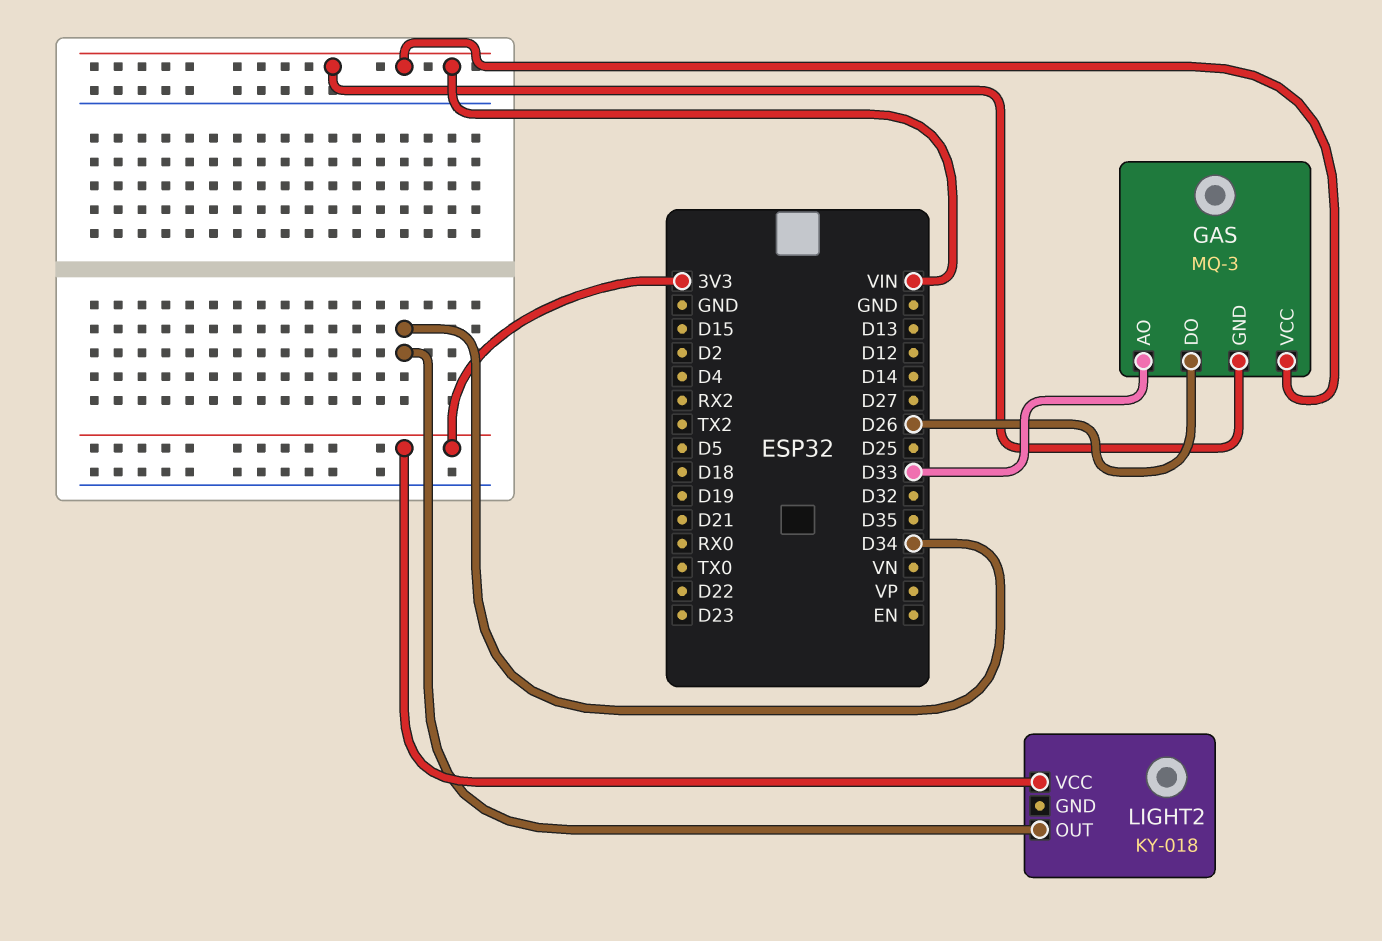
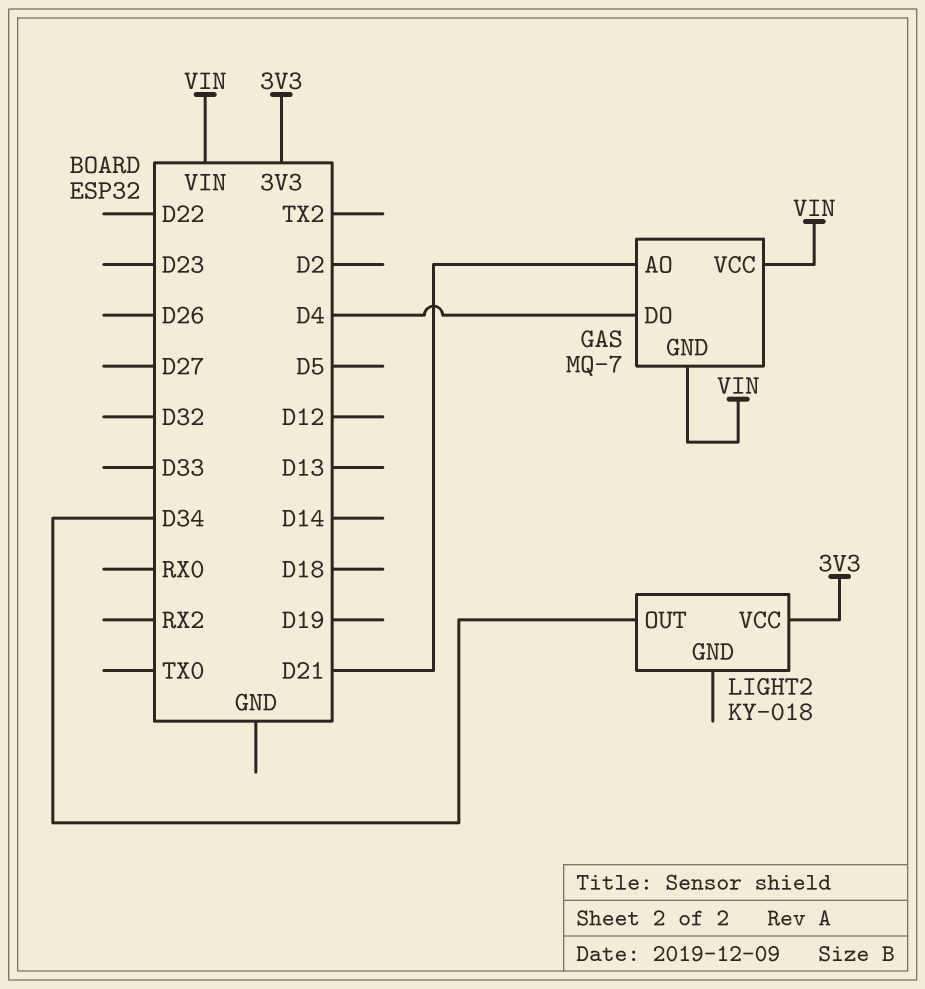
GAS: MQ-3 -> MQ-7
GAS pin AO: D33 -> D21
GAS pin DO: D26 -> D4

